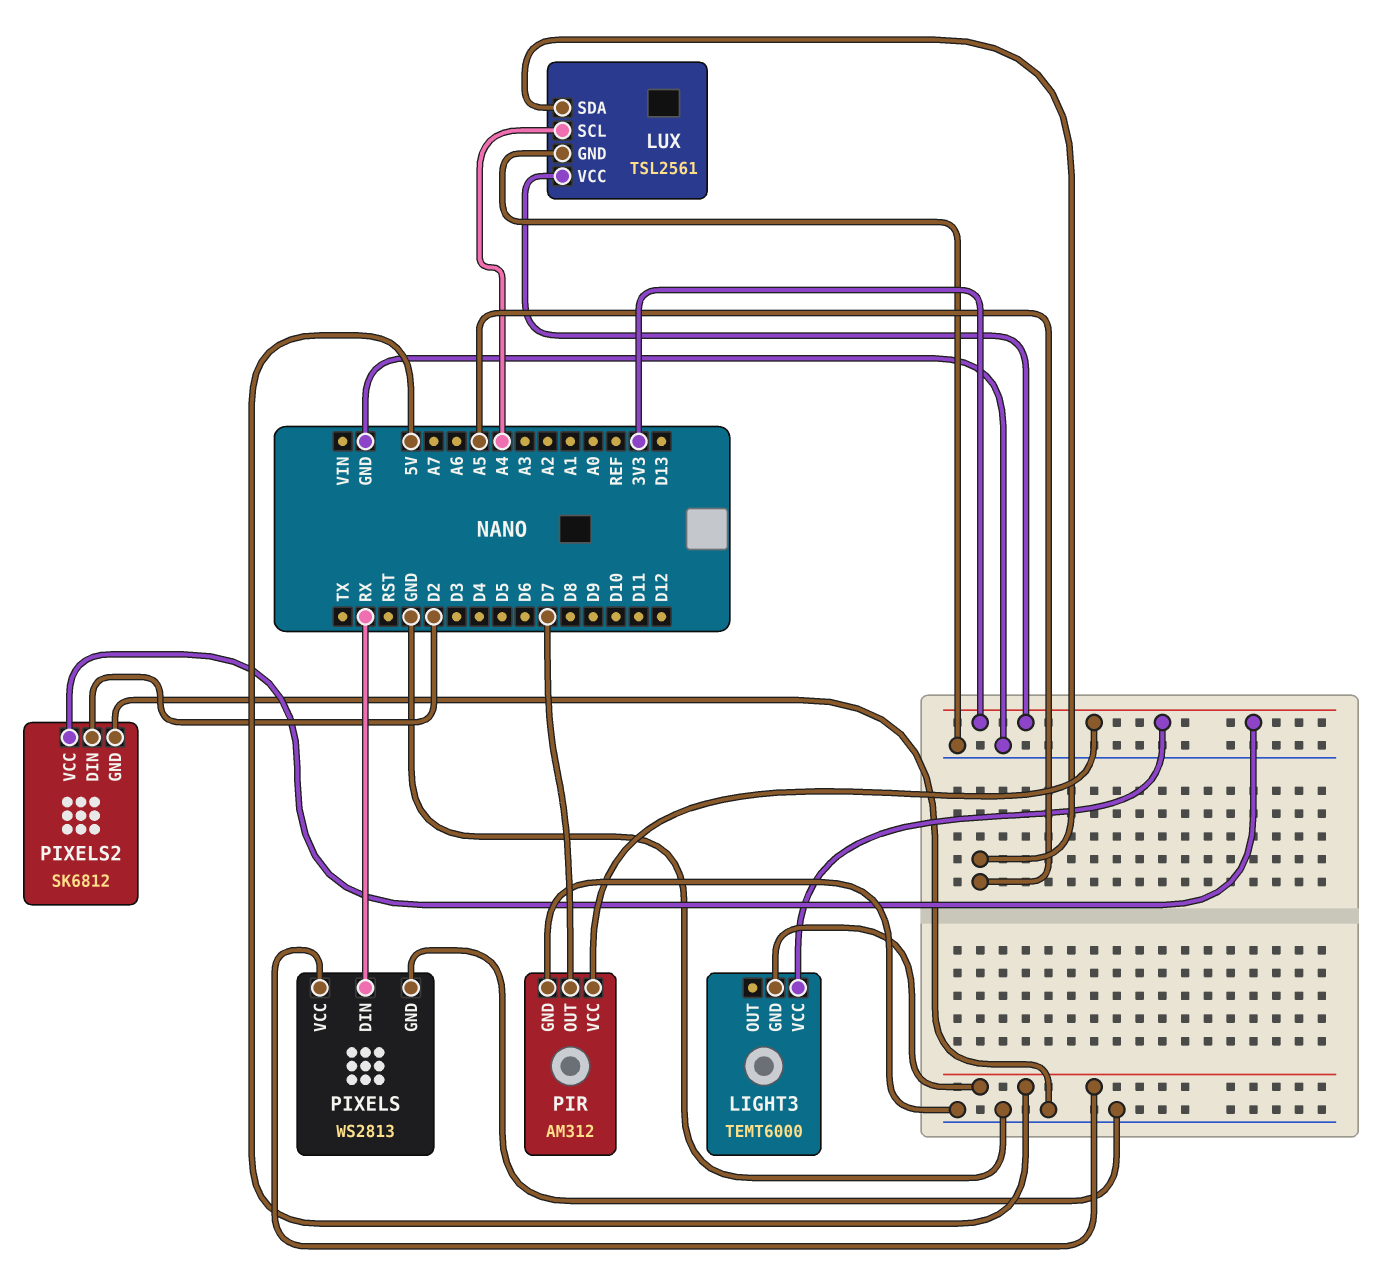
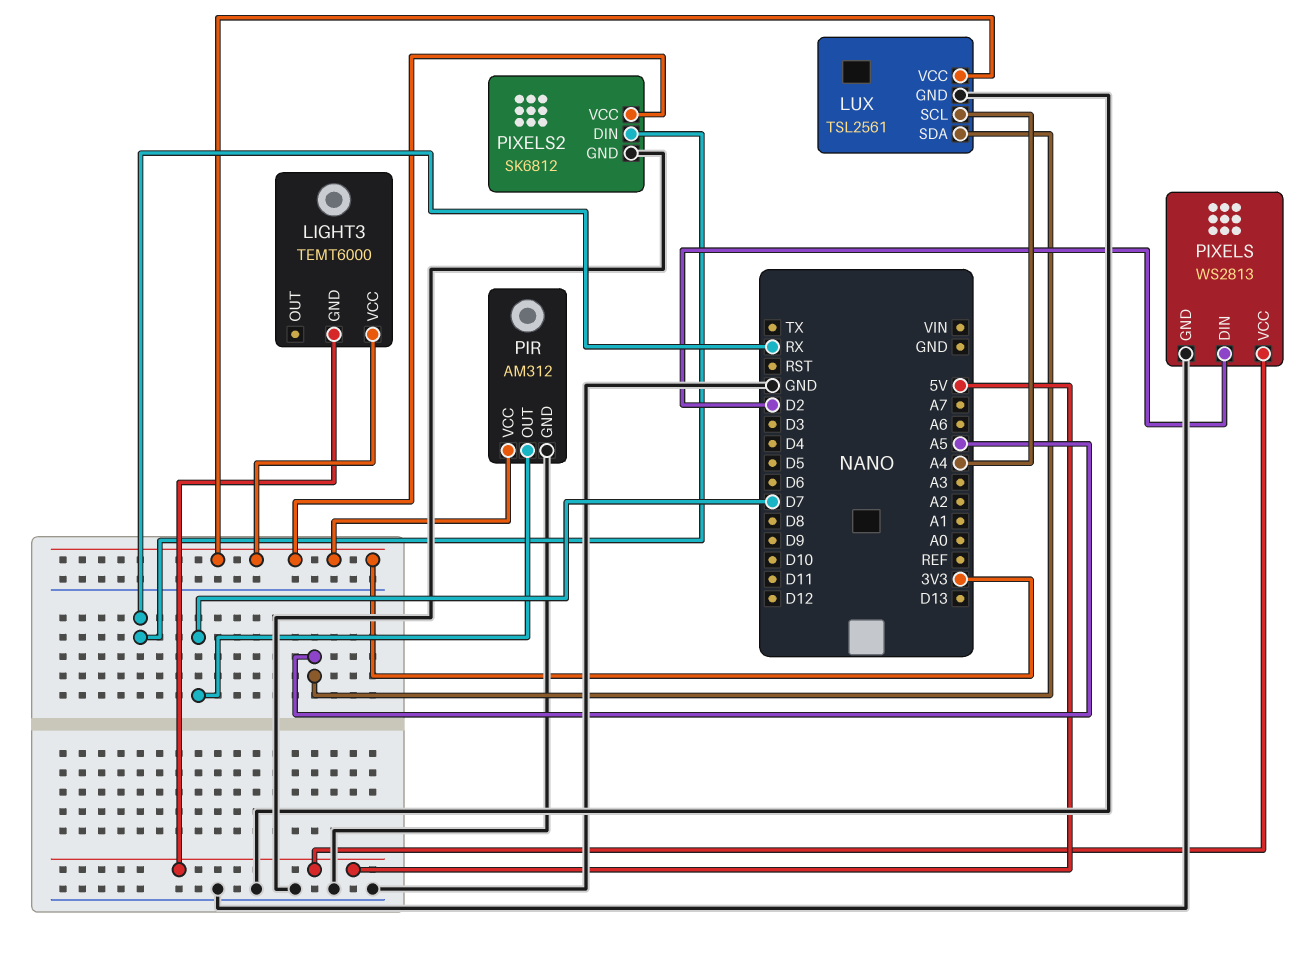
PIXELS pin DIN: RX -> D2
PIXELS2 pin DIN: D2 -> RX

